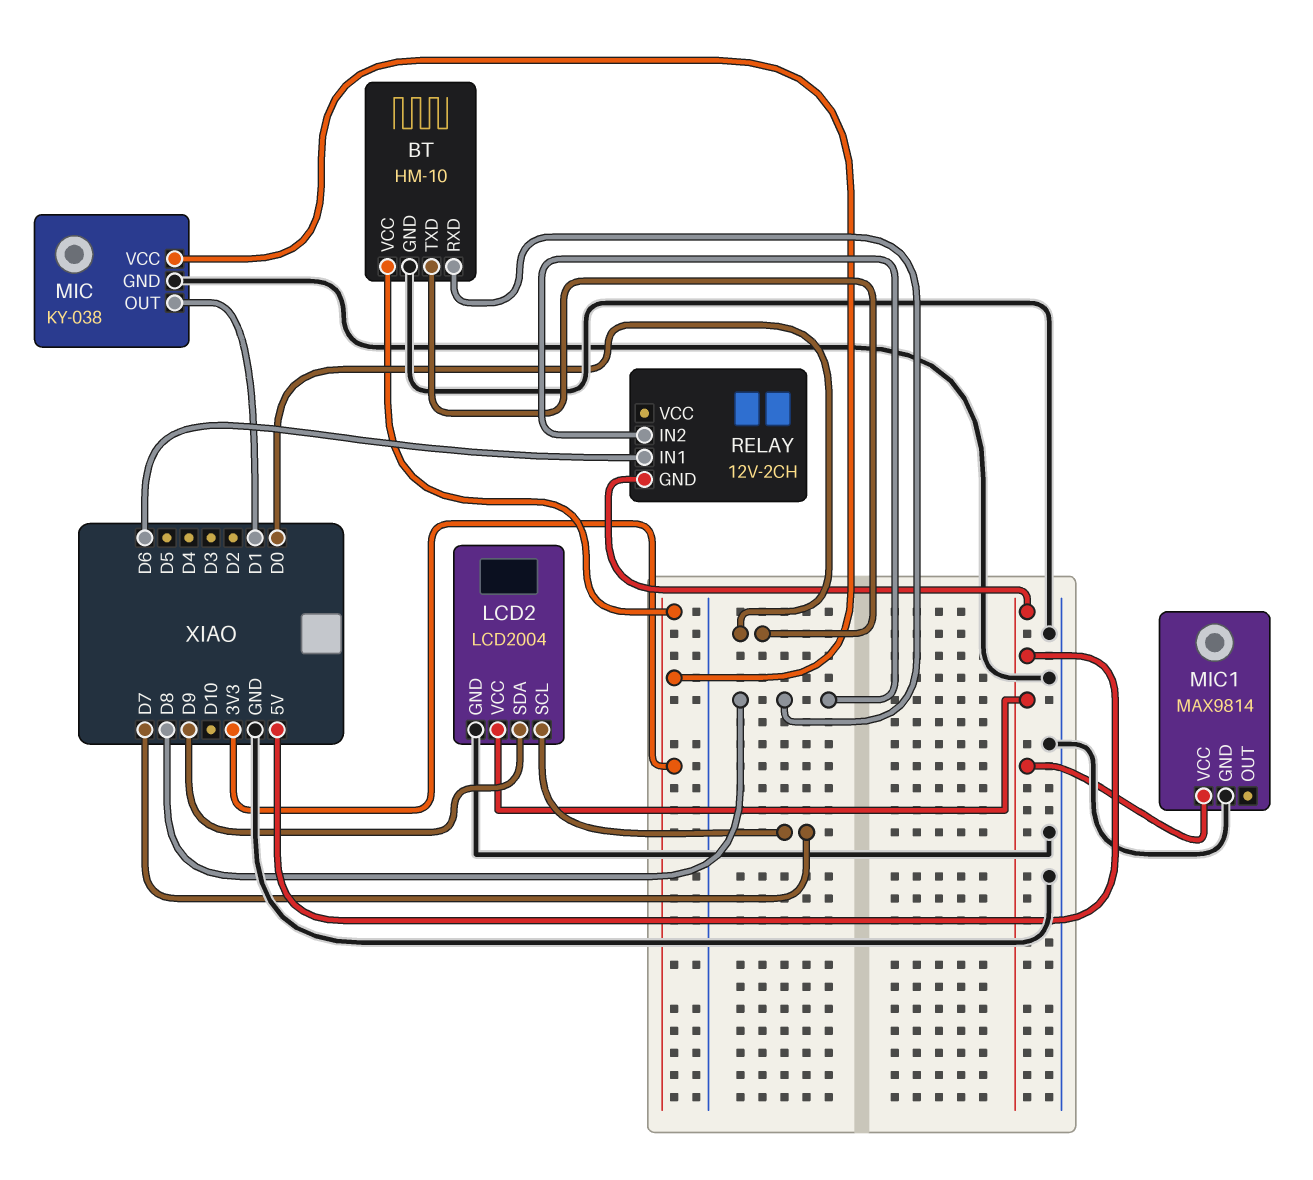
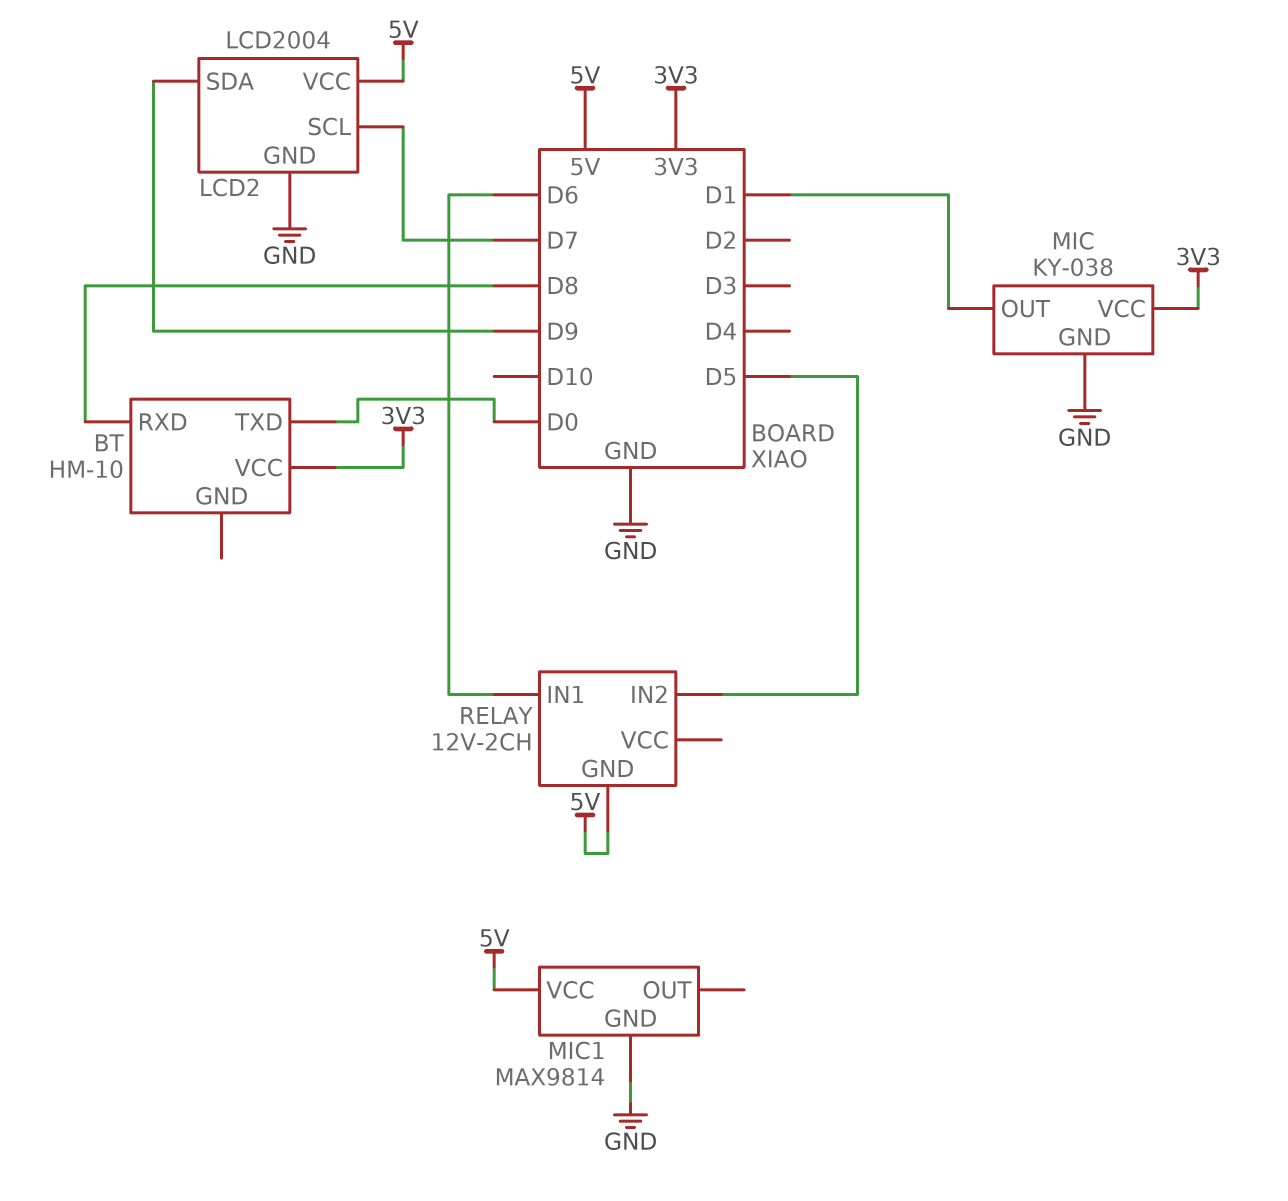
BT pin GND: GND -> none
RELAY pin IN2: D8 -> D5

